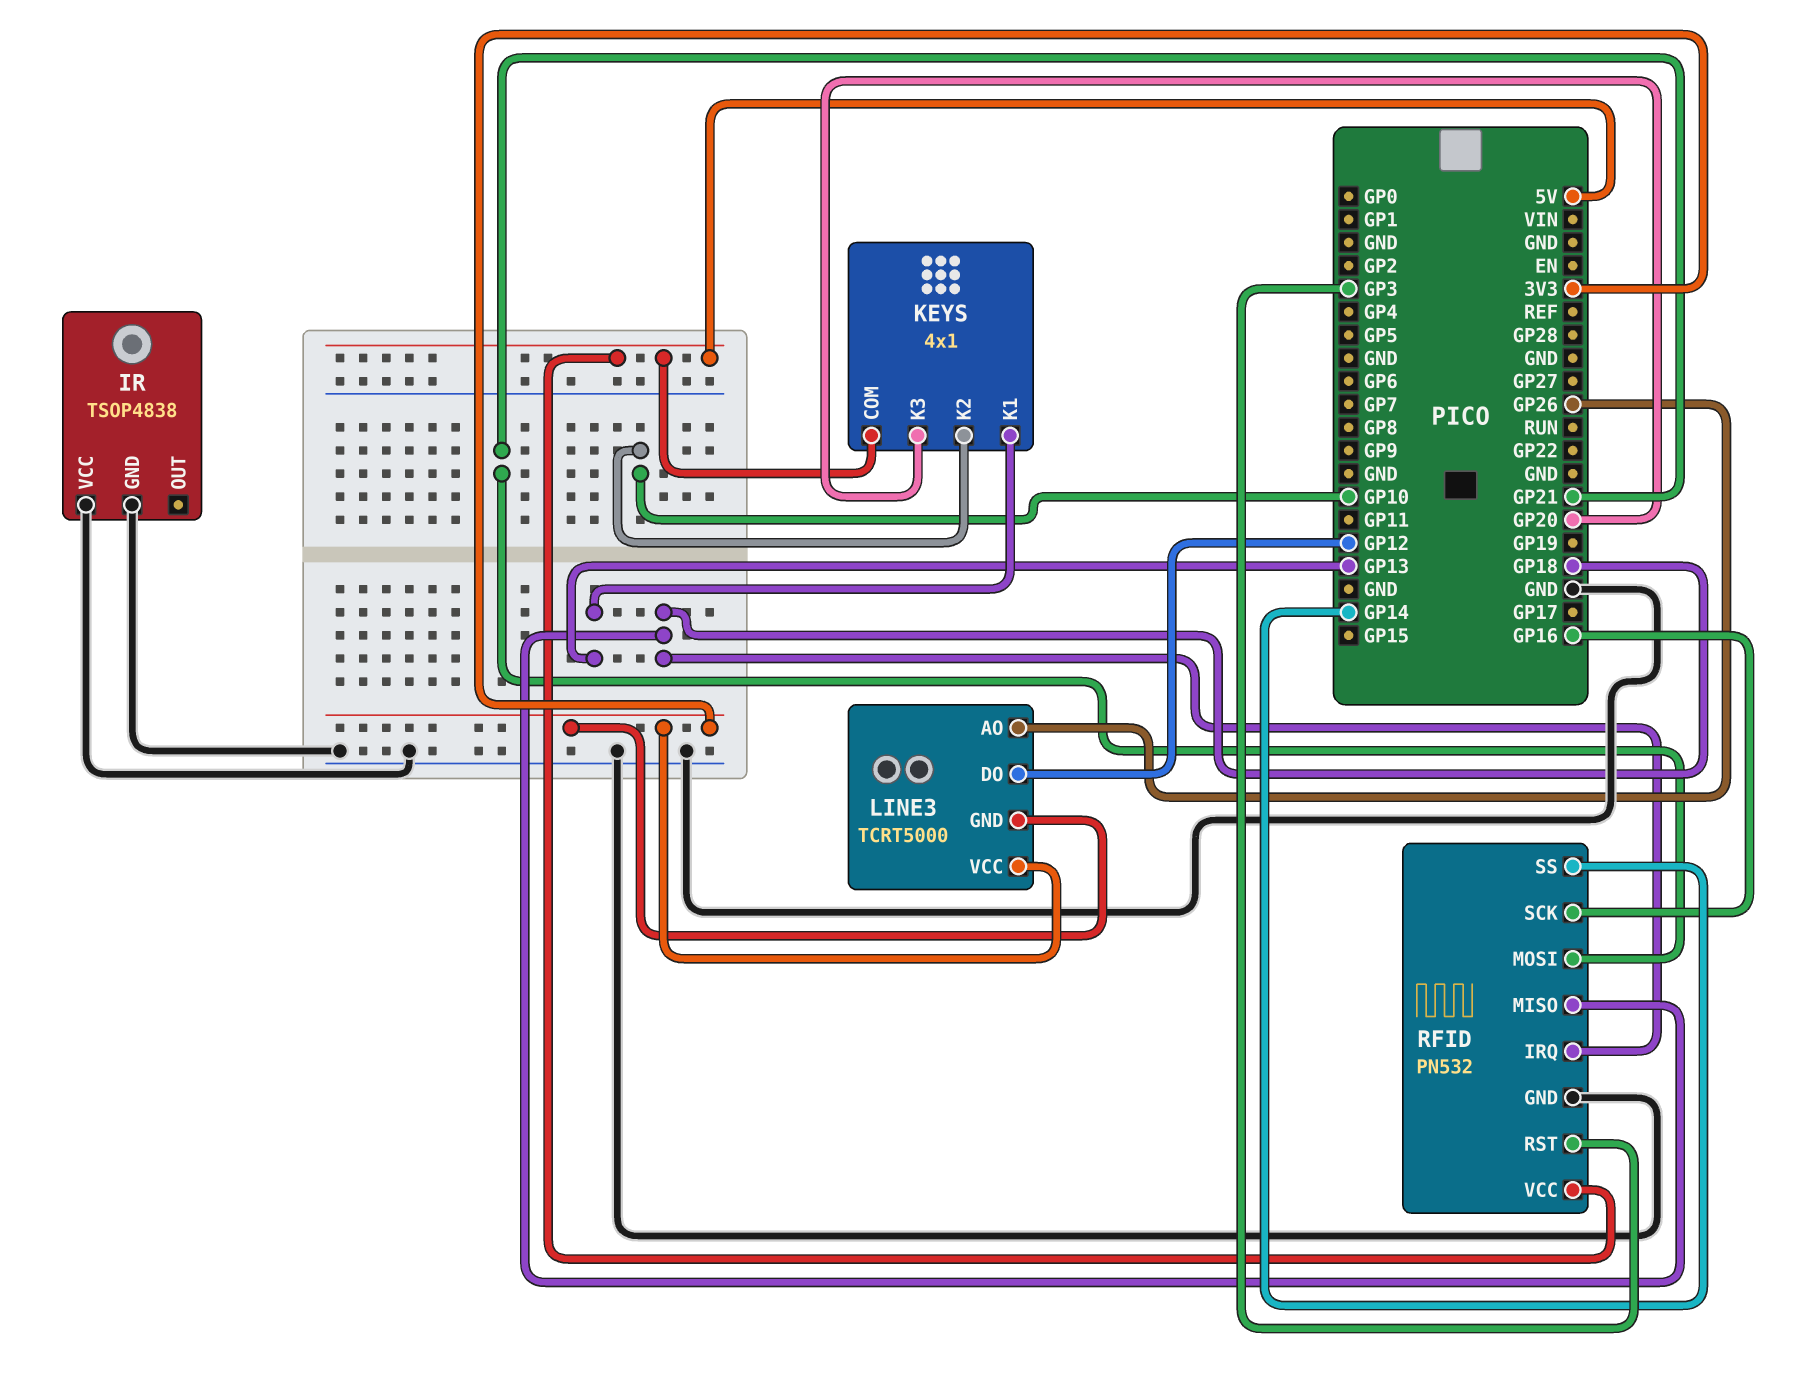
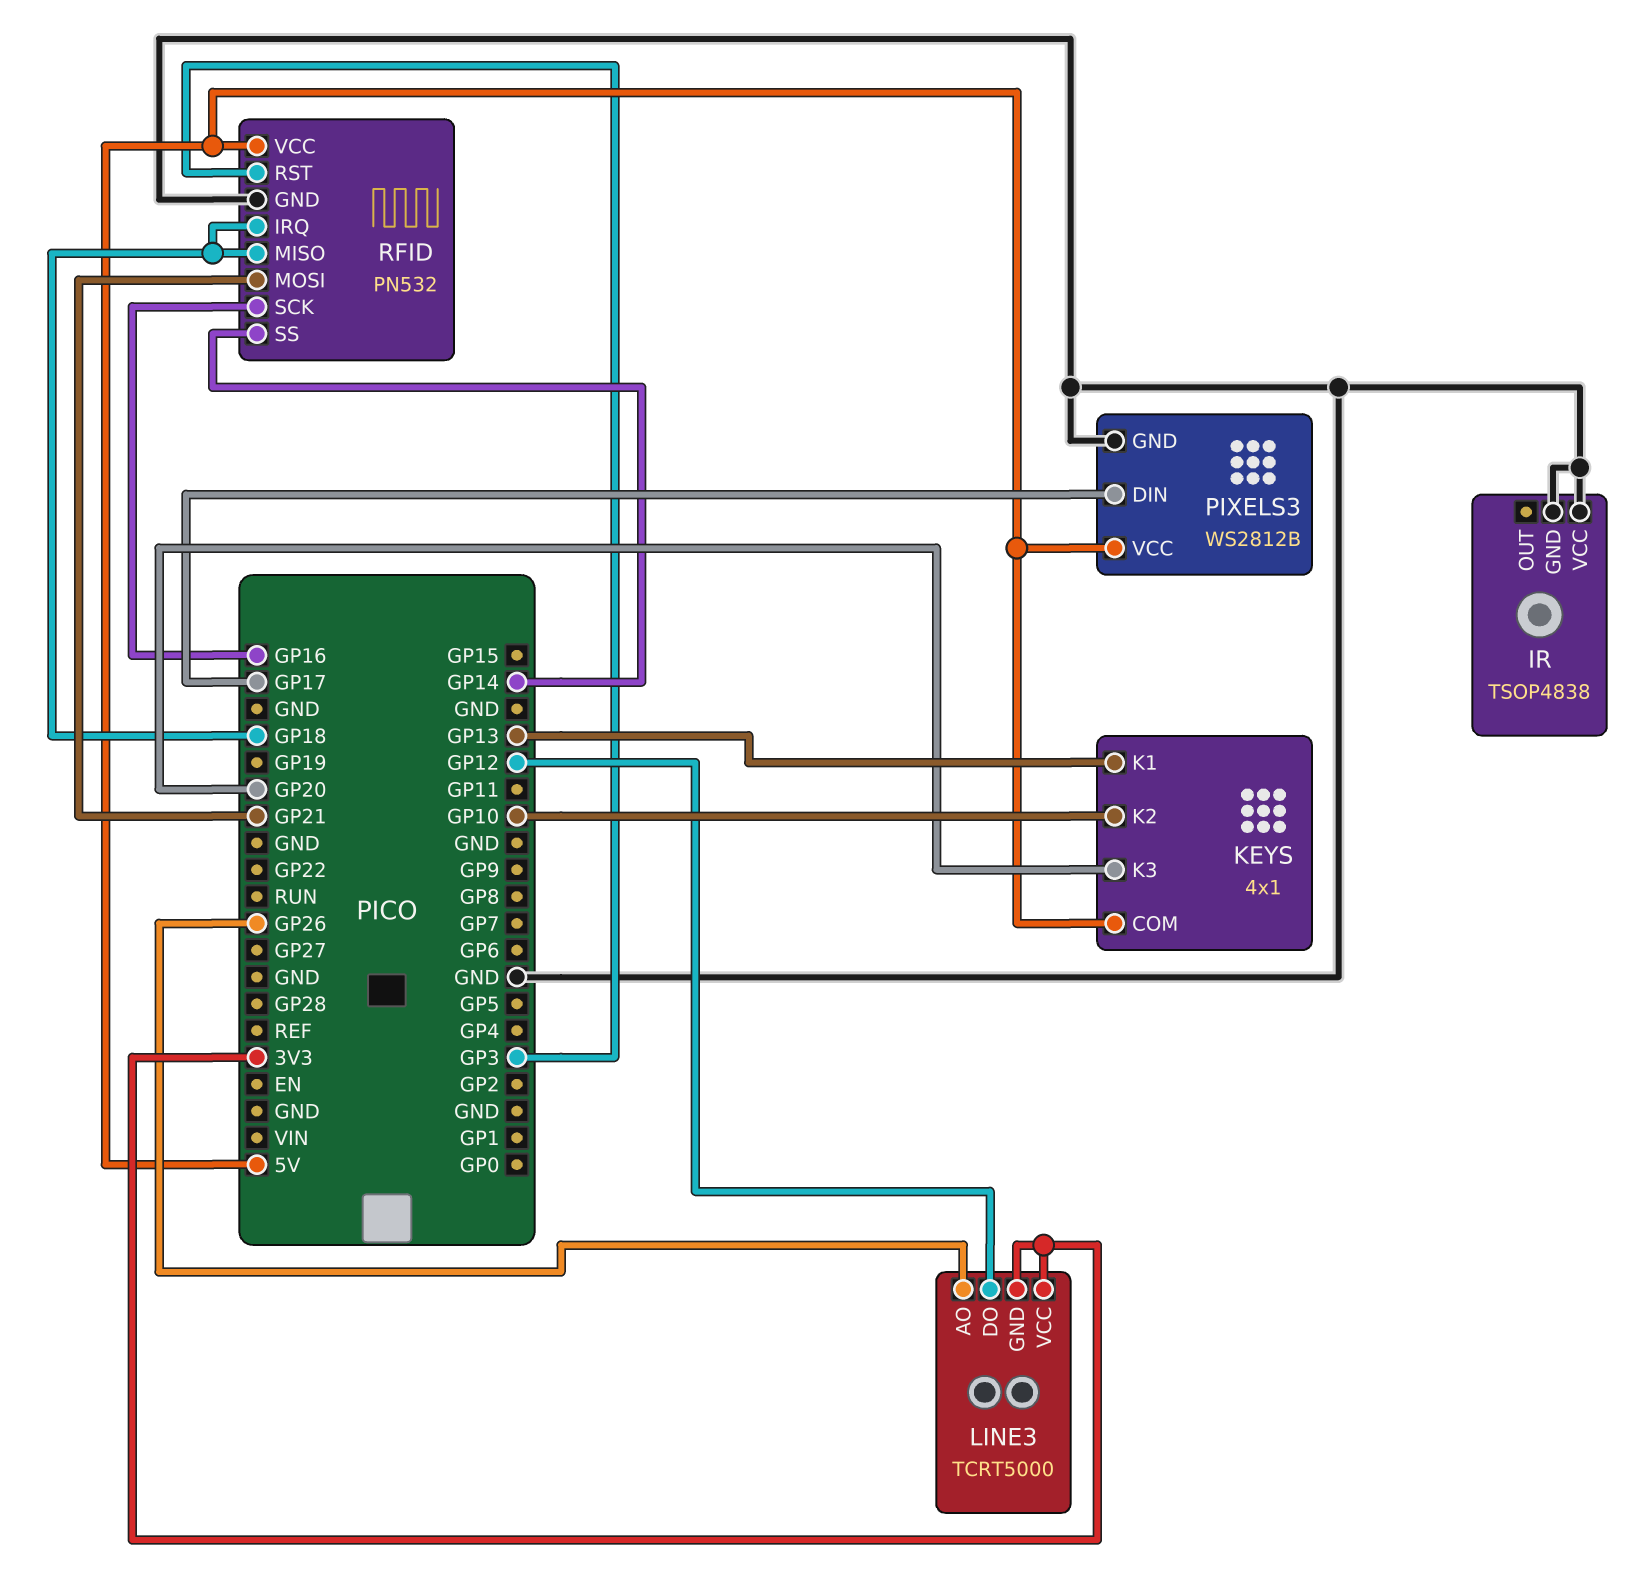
PIXELS3: none -> WS2812B
PIXELS3 pin DIN: none -> GP17
PIXELS3 pin GND: none -> GND
PIXELS3 pin VCC: none -> 5V

